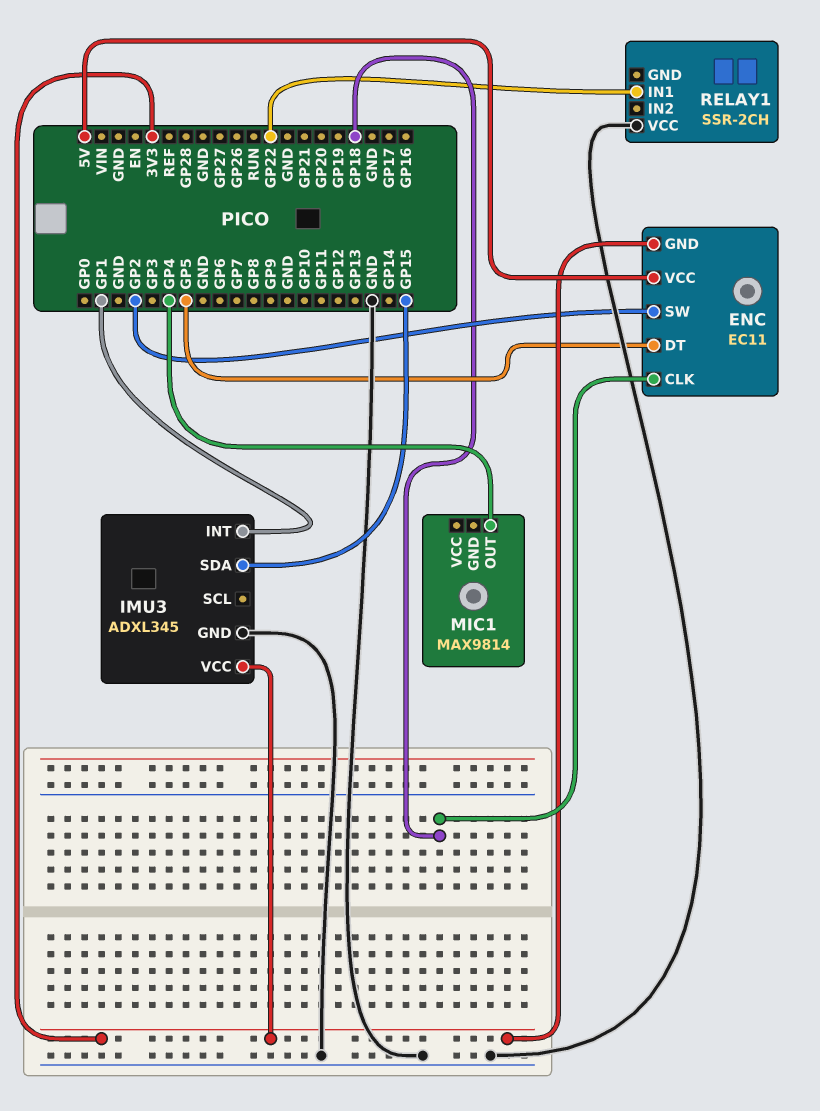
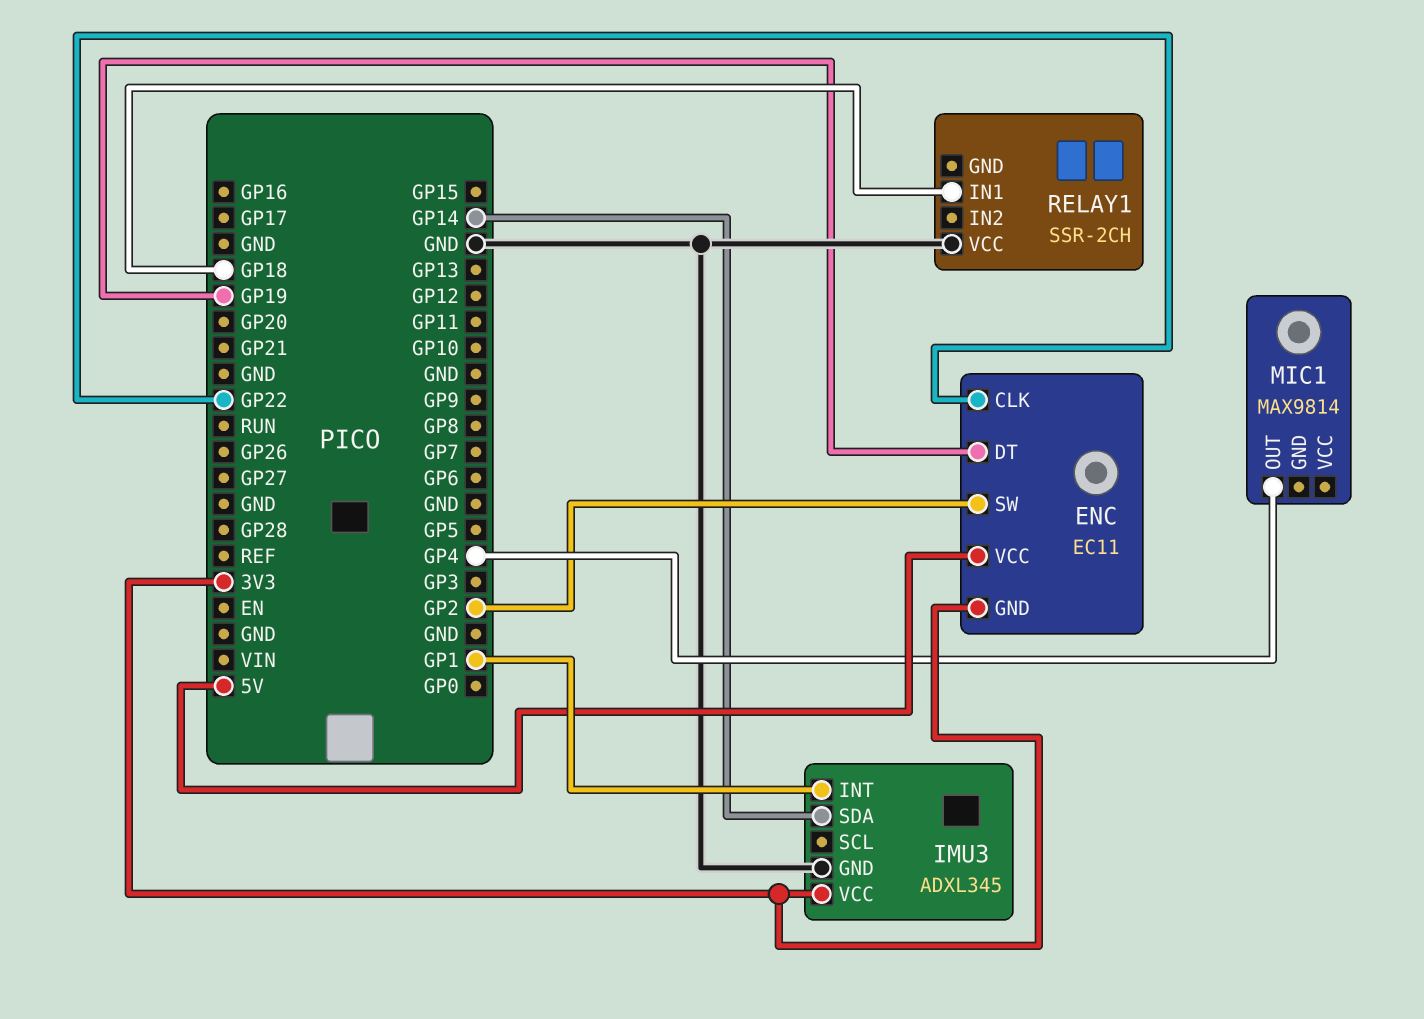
ENC pin CLK: GP18 -> GP22
ENC pin DT: GP5 -> GP19
IMU3 pin SDA: GP15 -> GP14
RELAY1 pin IN1: GP22 -> GP18

